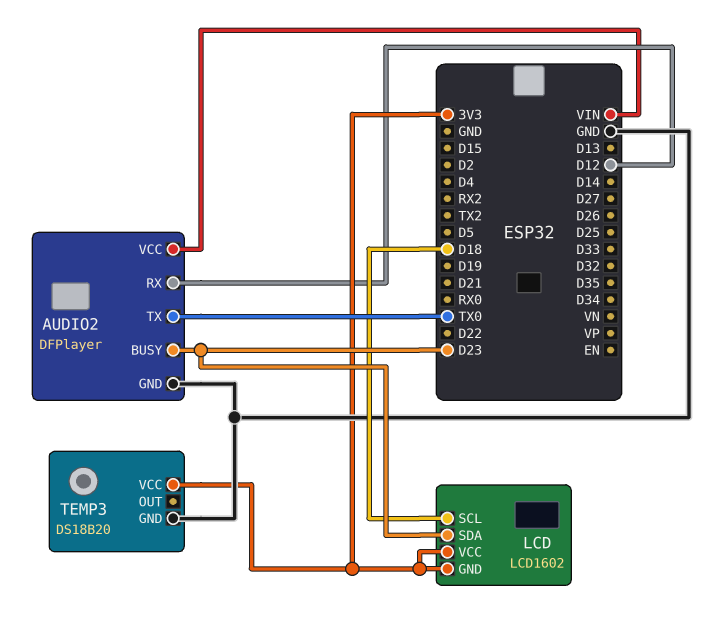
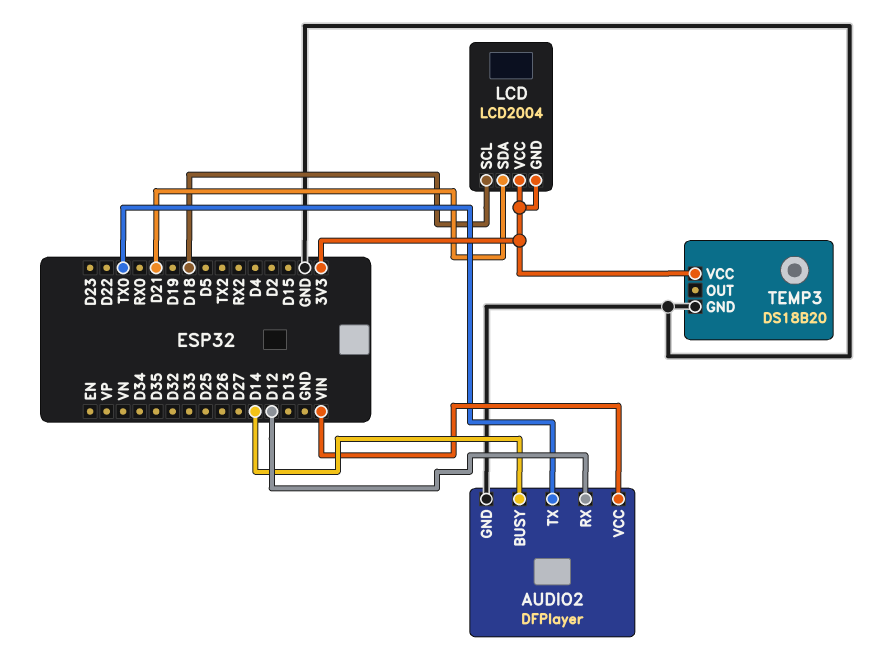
AUDIO2 pin BUSY: D23 -> D14
LCD: LCD1602 -> LCD2004
LCD pin SDA: D23 -> D21

